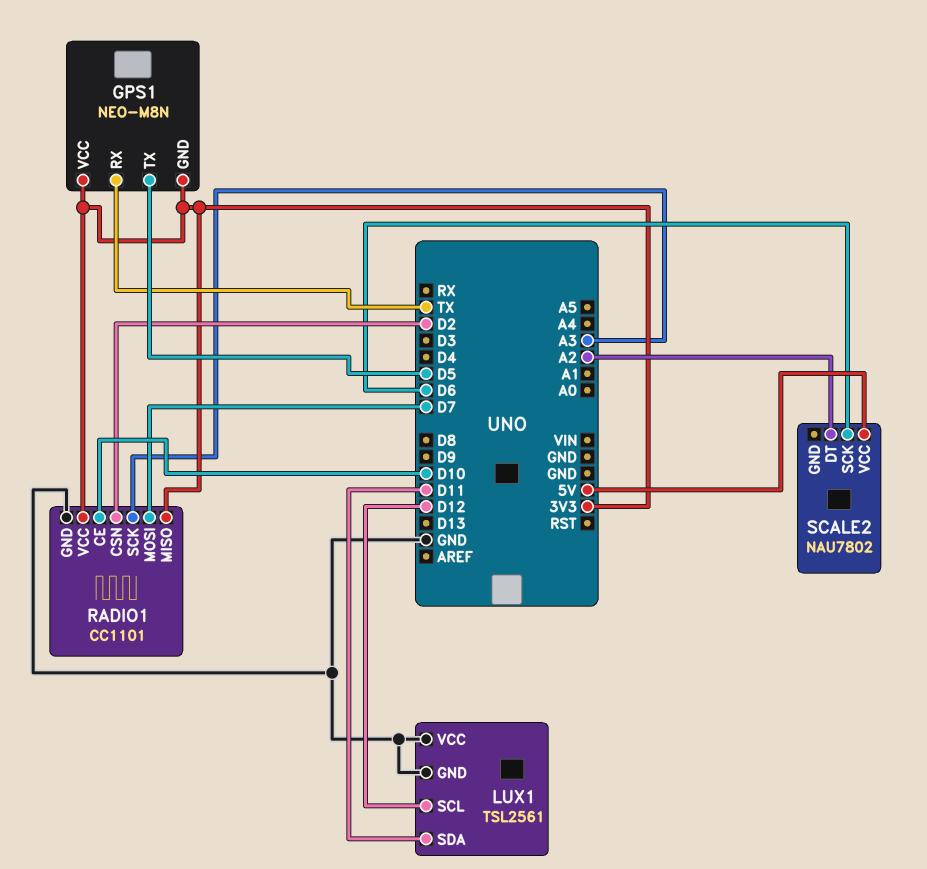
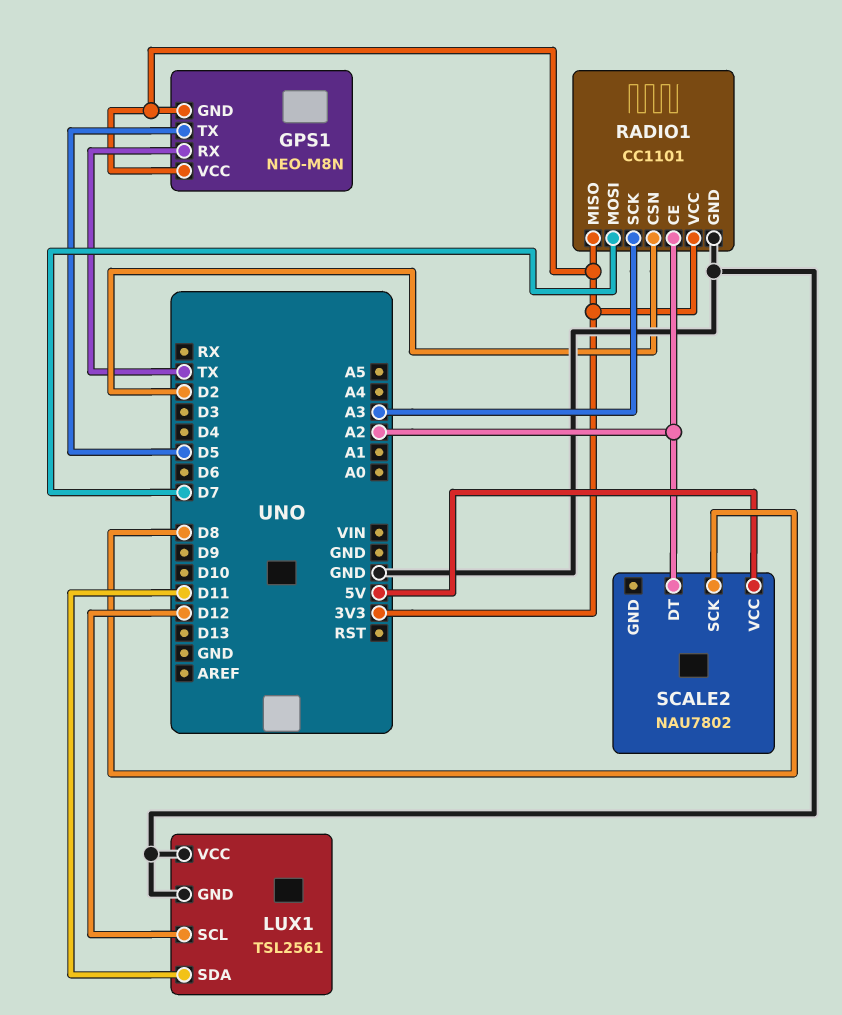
RADIO1 pin CE: D10 -> A2
SCALE2 pin SCK: D6 -> D8

